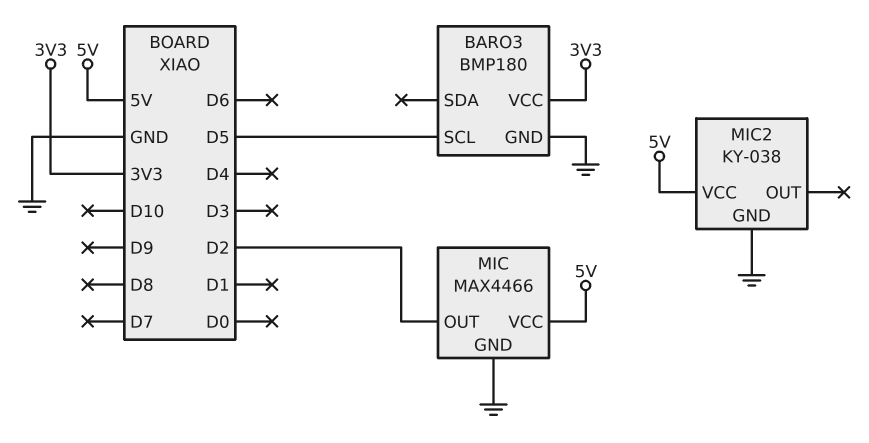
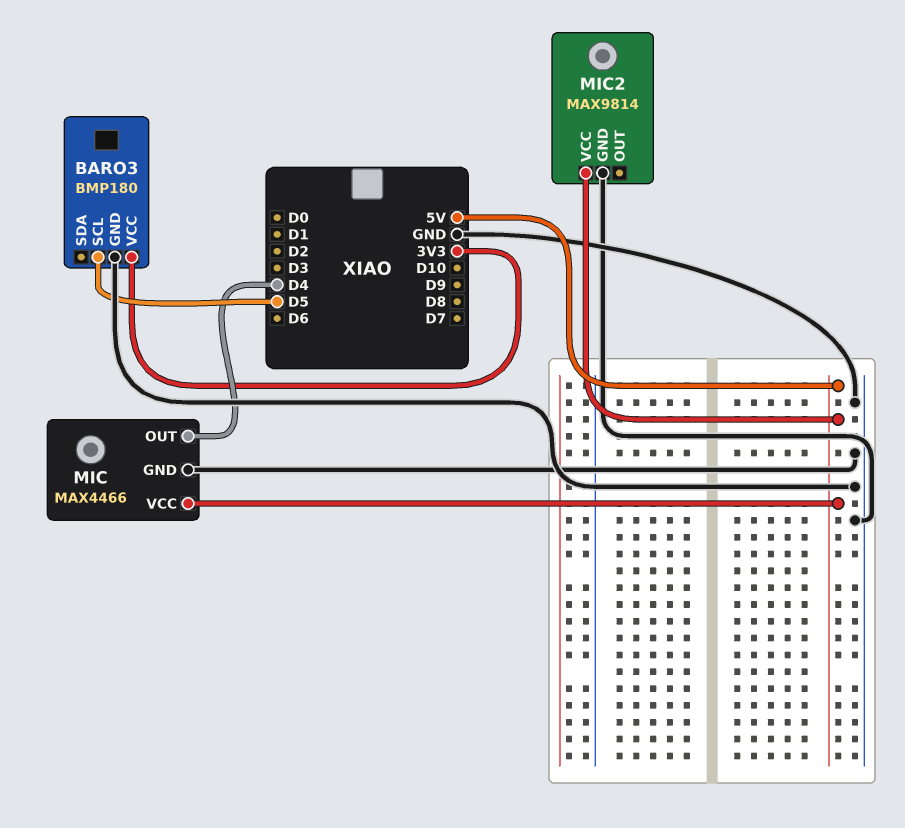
MIC pin OUT: D2 -> D4
MIC2: KY-038 -> MAX9814

